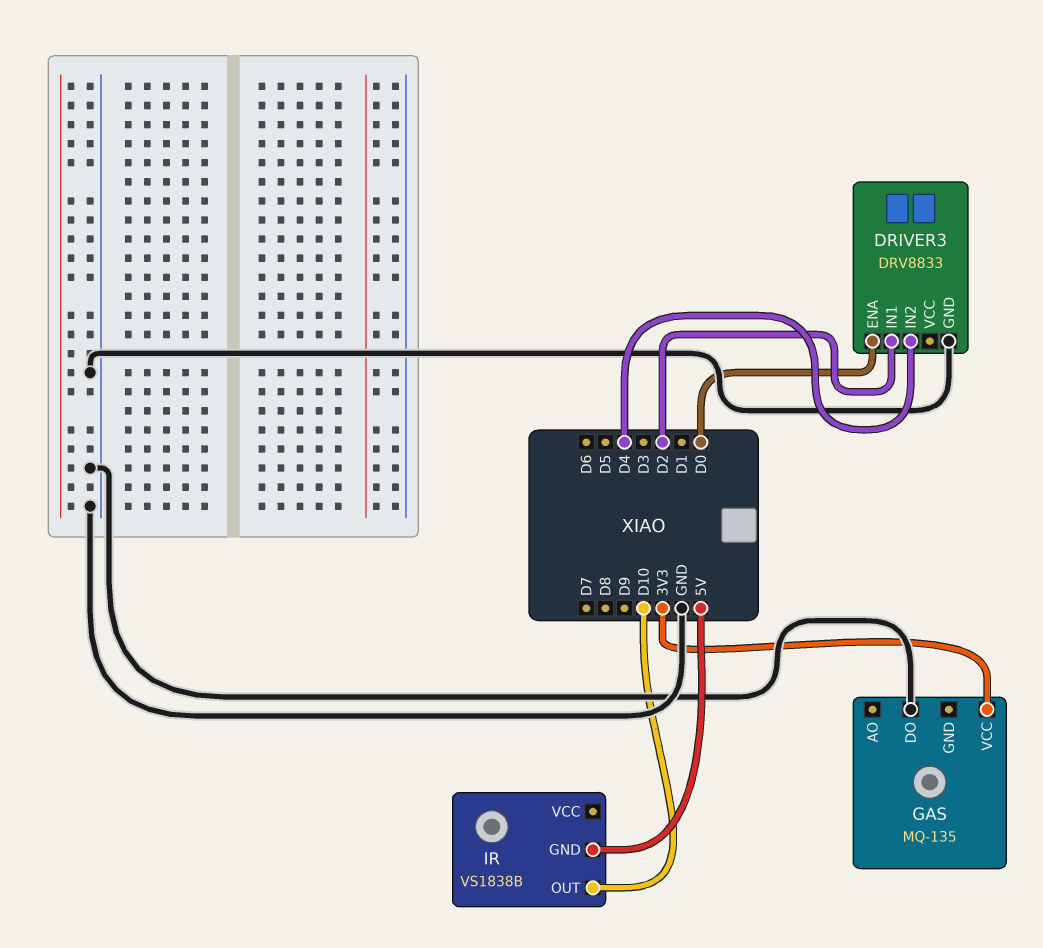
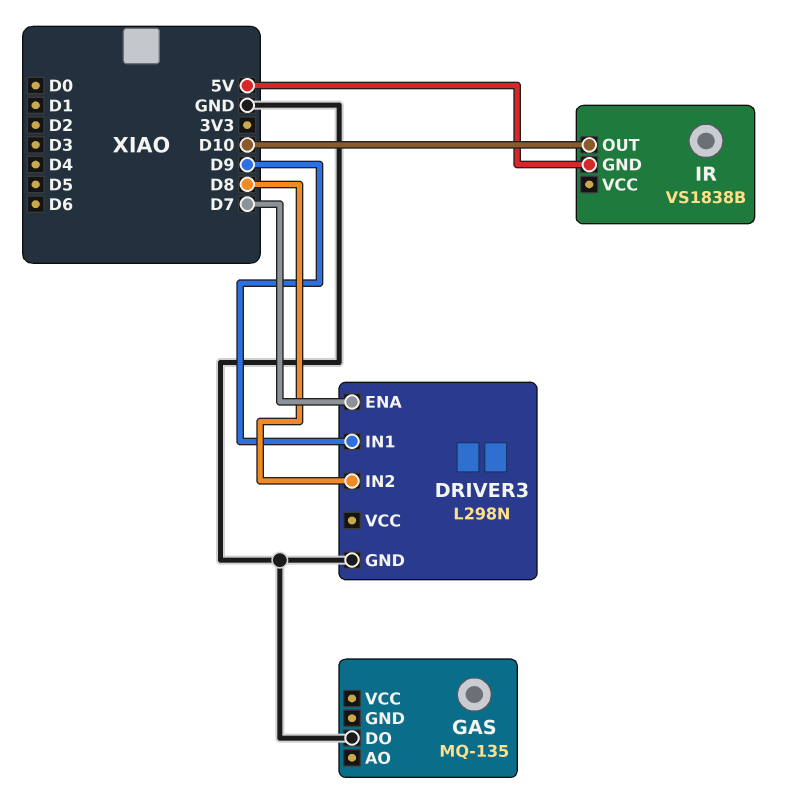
DRIVER3: DRV8833 -> L298N
DRIVER3 pin ENA: D0 -> D7
DRIVER3 pin IN1: D2 -> D9
DRIVER3 pin IN2: D4 -> D8
GAS pin VCC: 3V3 -> none

